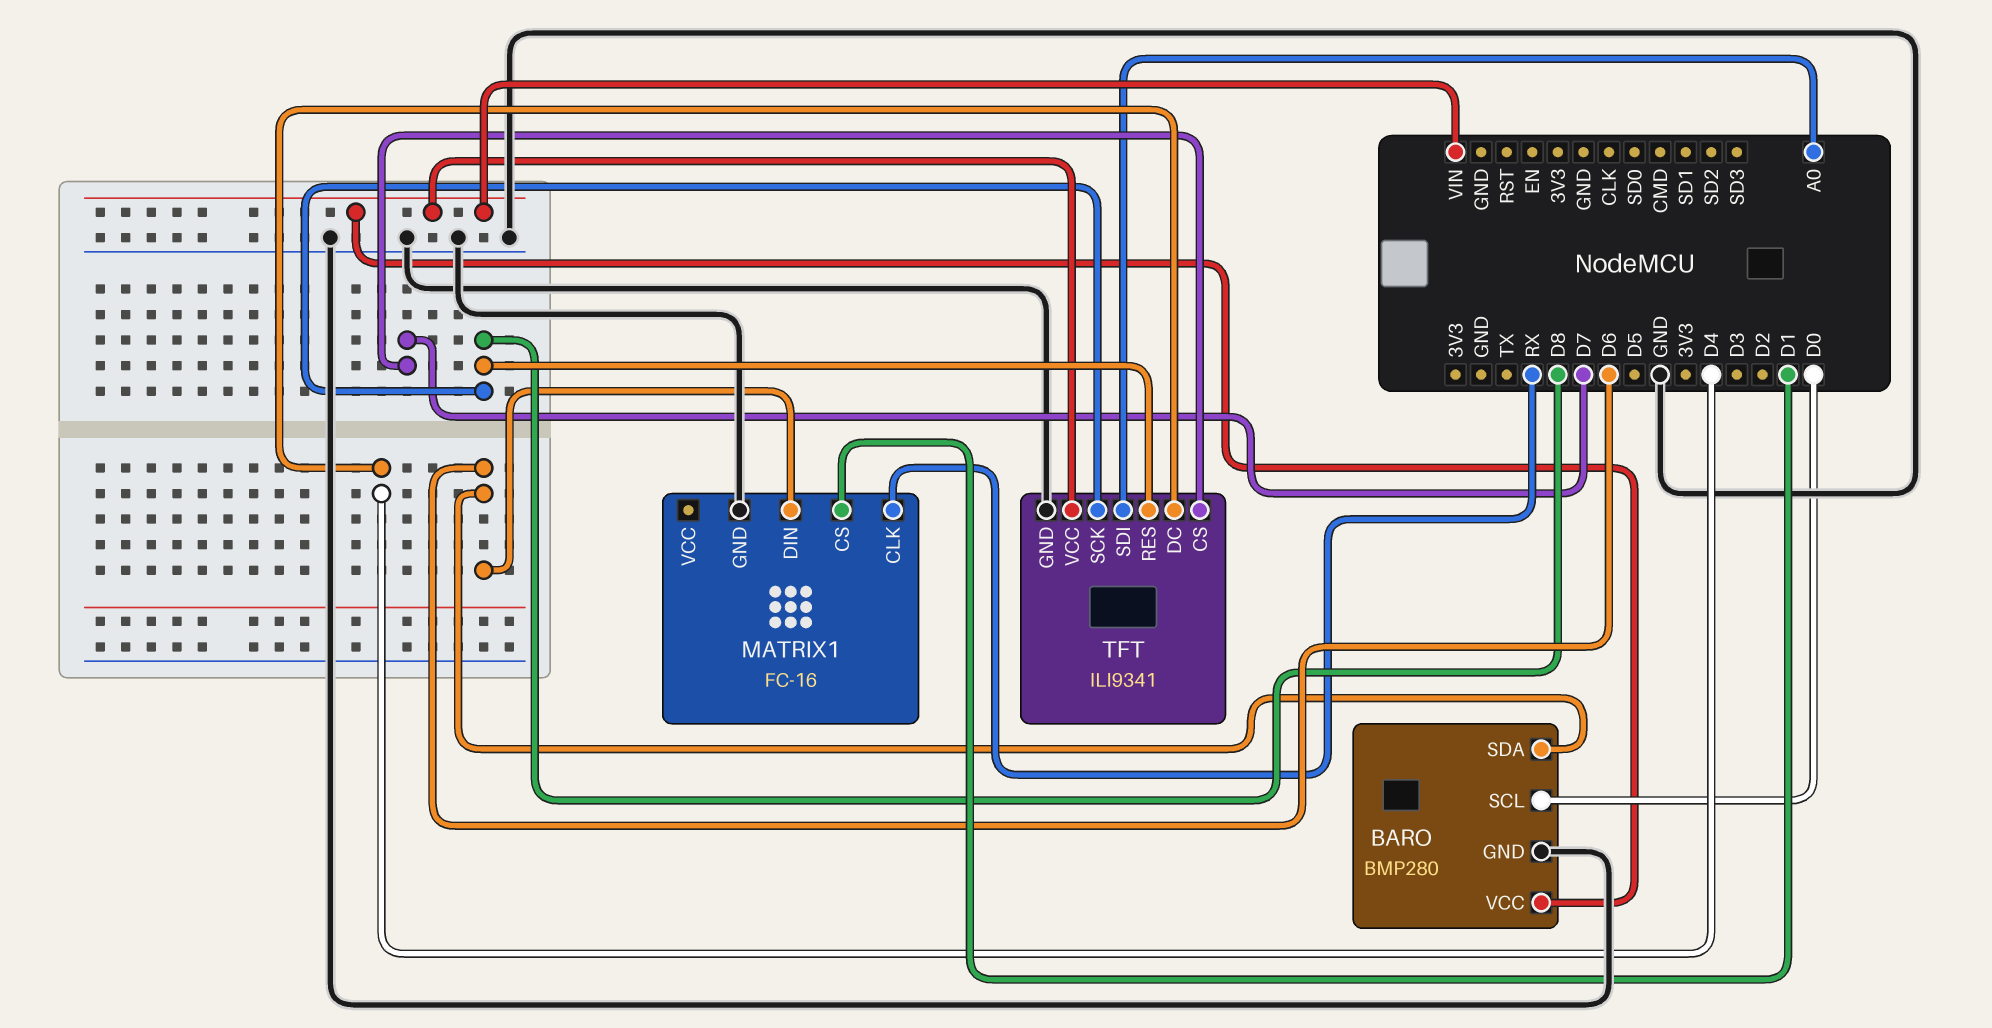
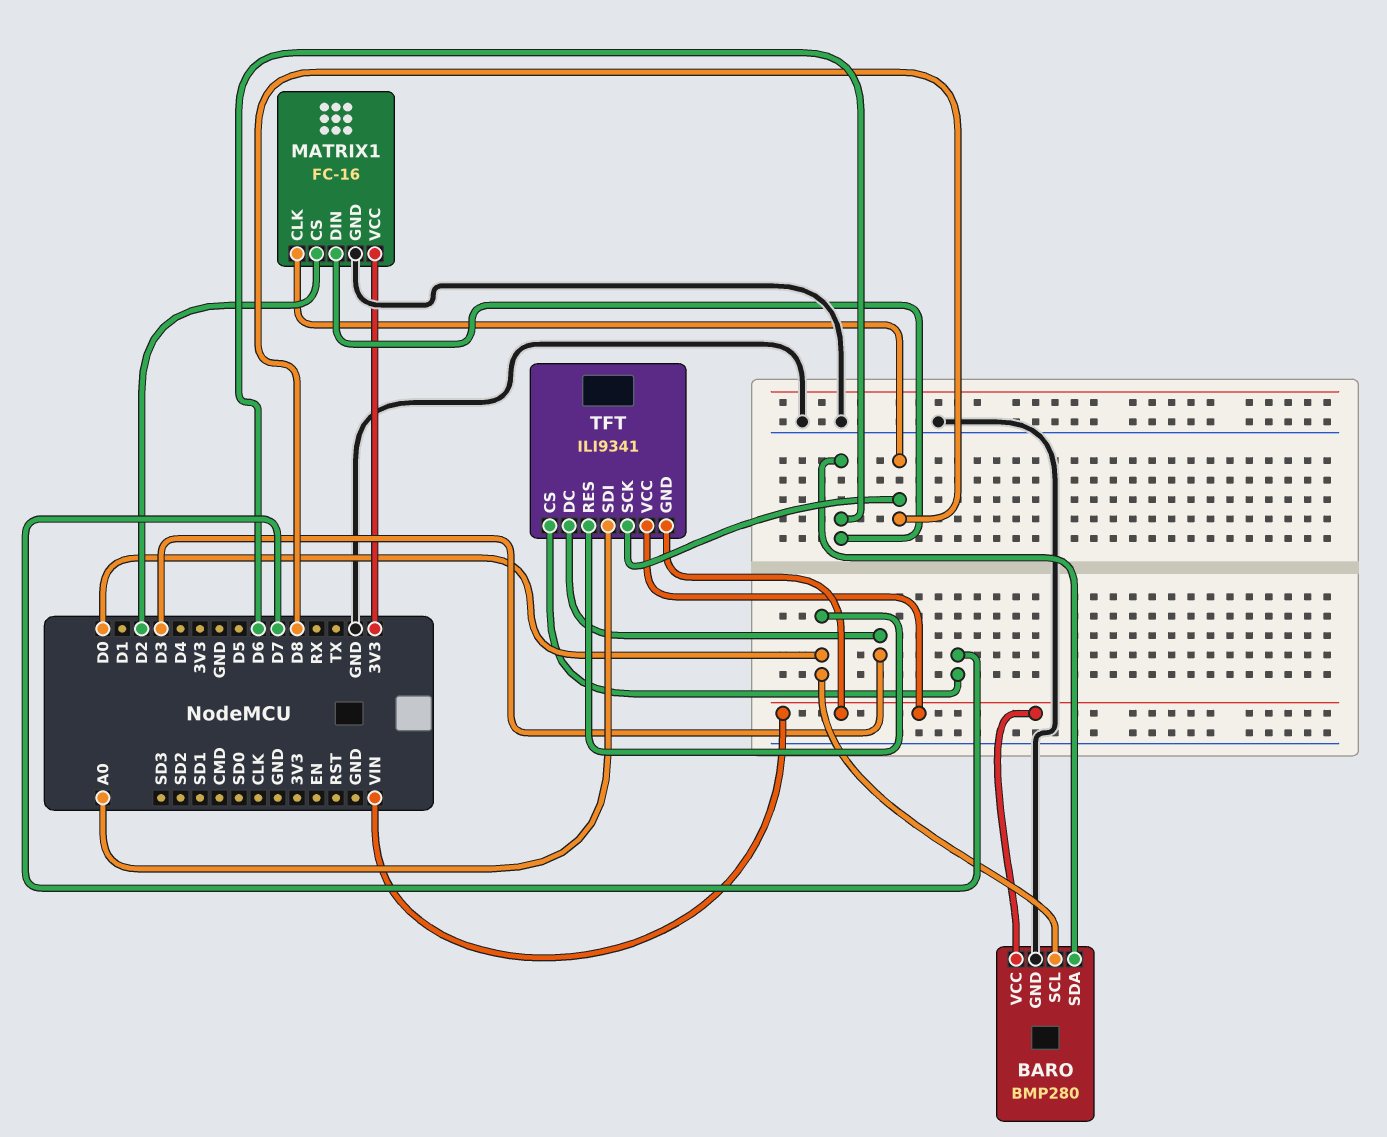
MATRIX1 pin CLK: RX -> D8
MATRIX1 pin CS: D1 -> D2
MATRIX1 pin VCC: none -> 3V3
TFT pin DC: D4 -> D3
TFT pin GND: GND -> VIN
TFT pin RES: D8 -> D0

